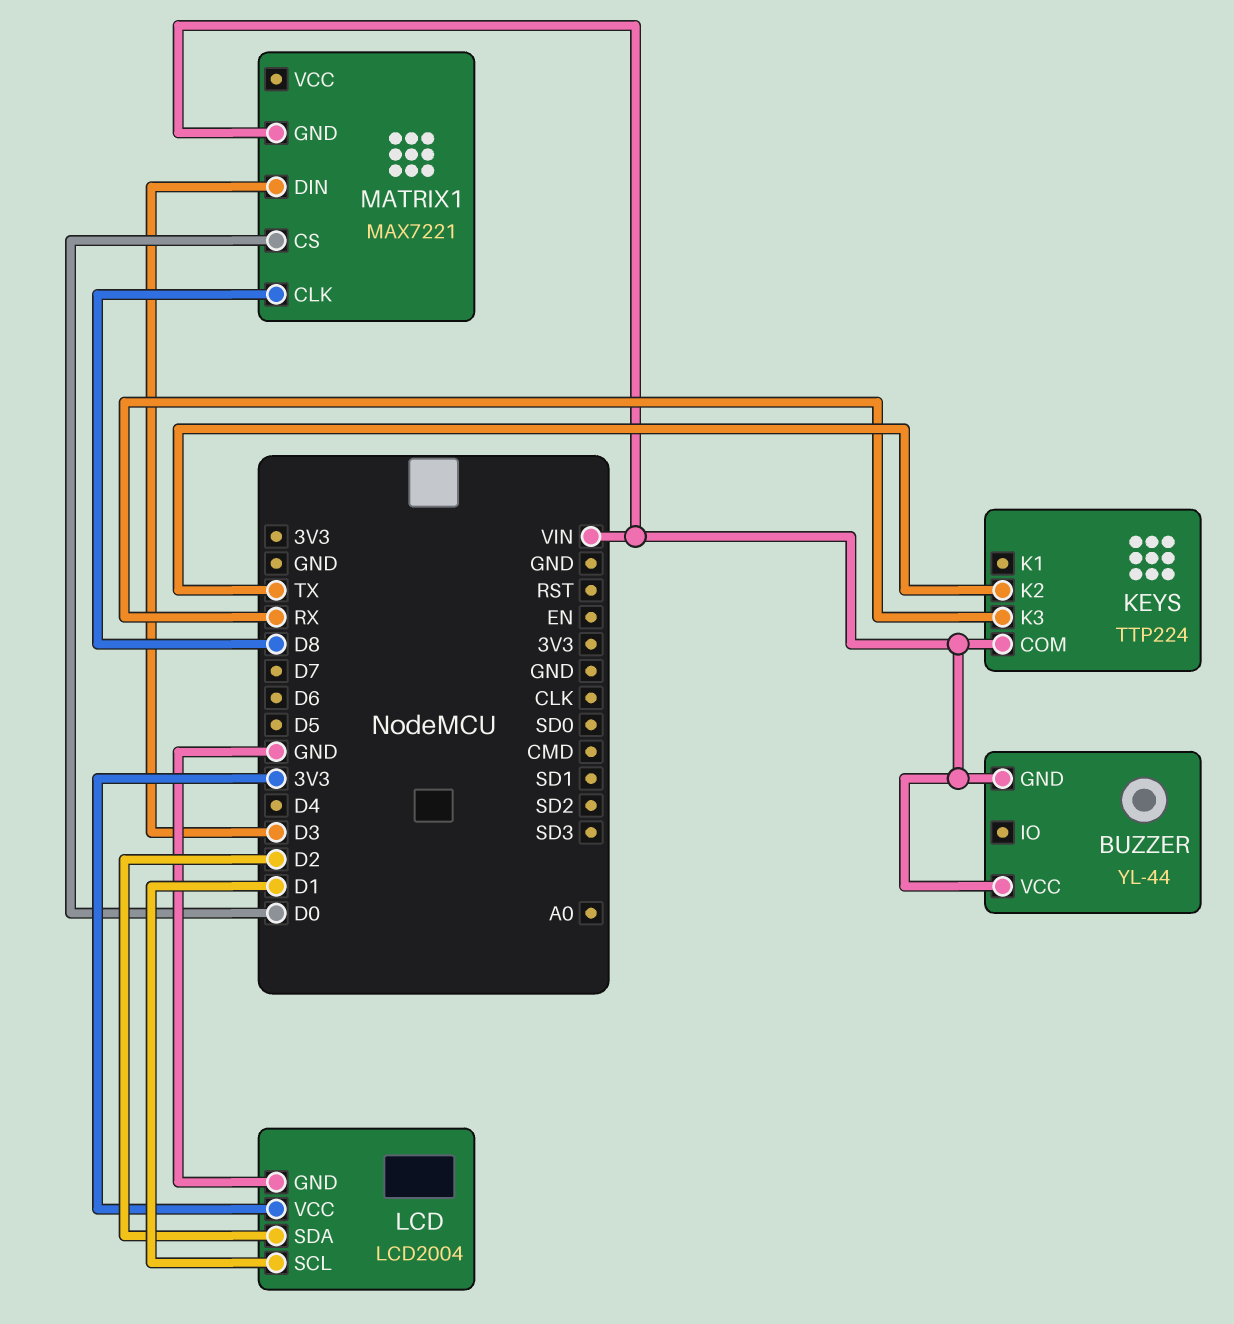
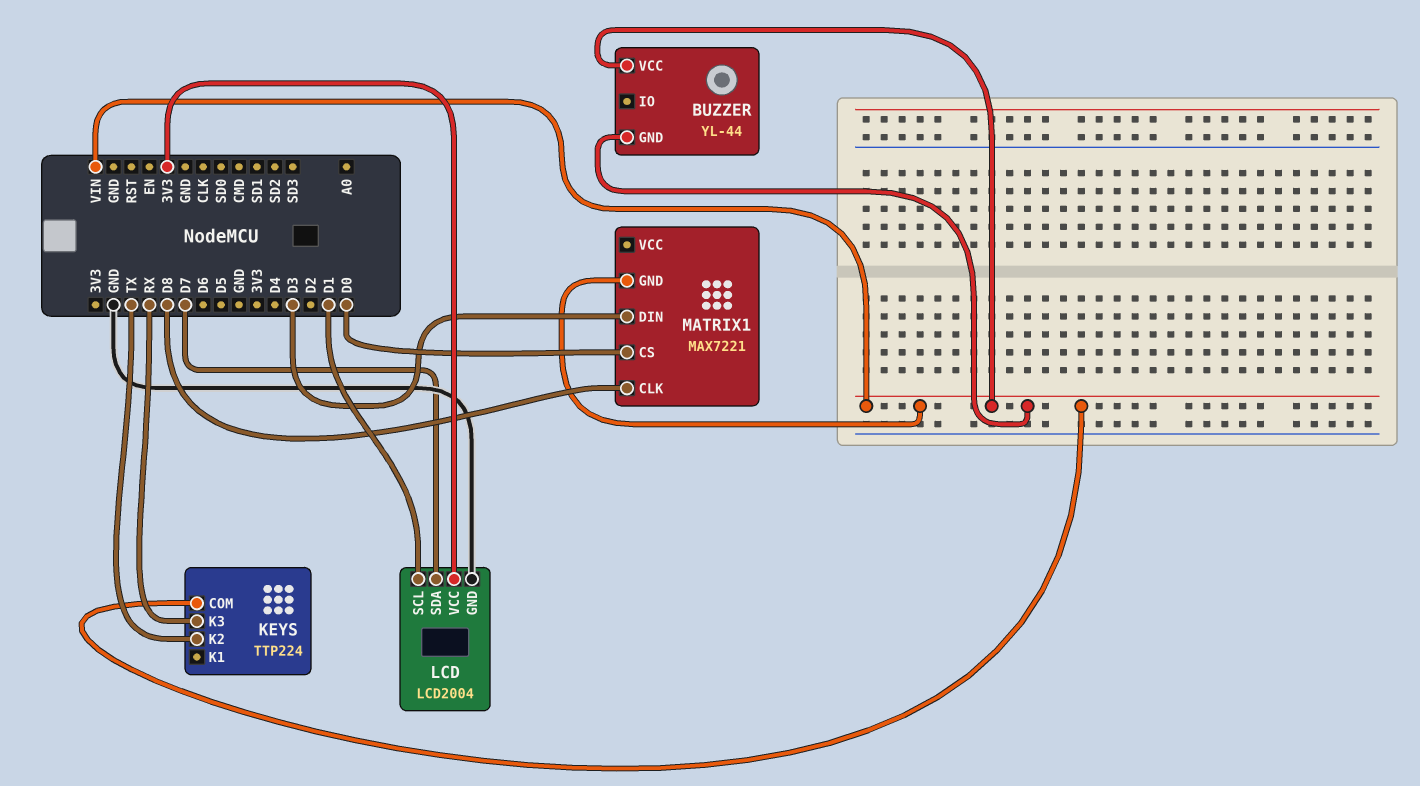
LCD pin SDA: D2 -> D7

